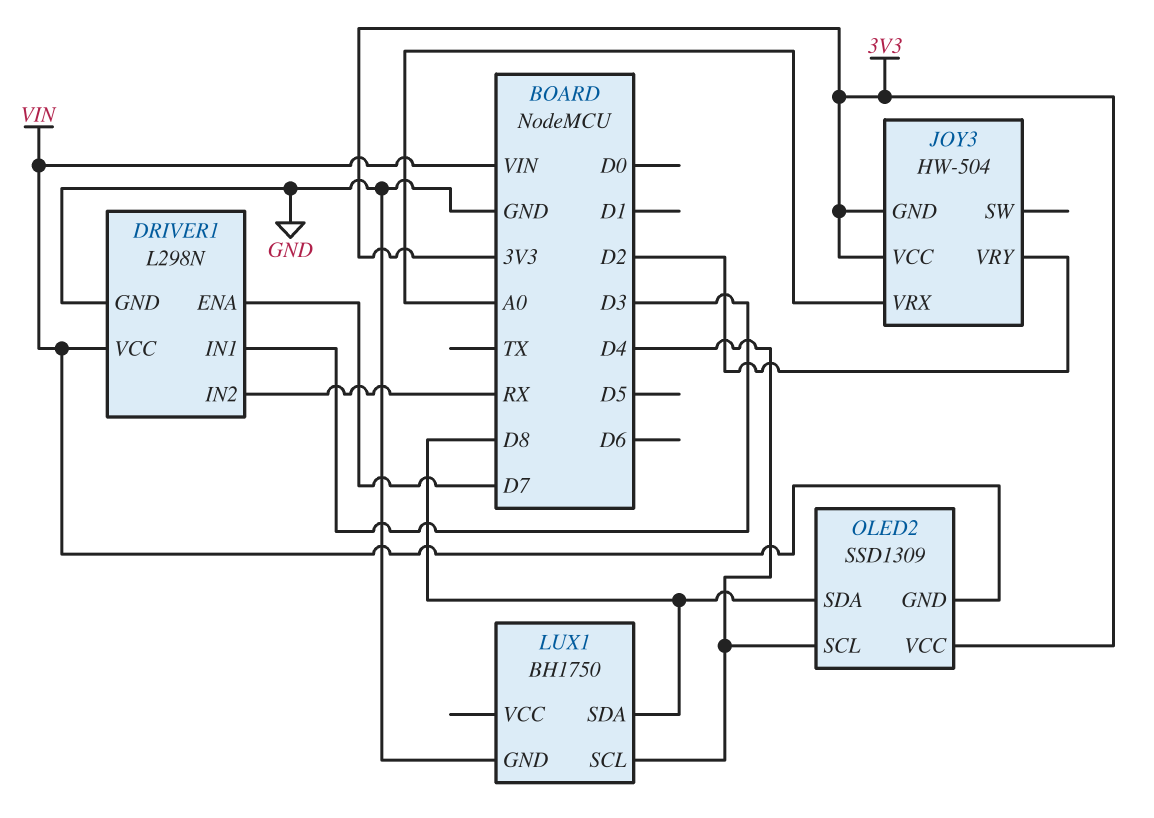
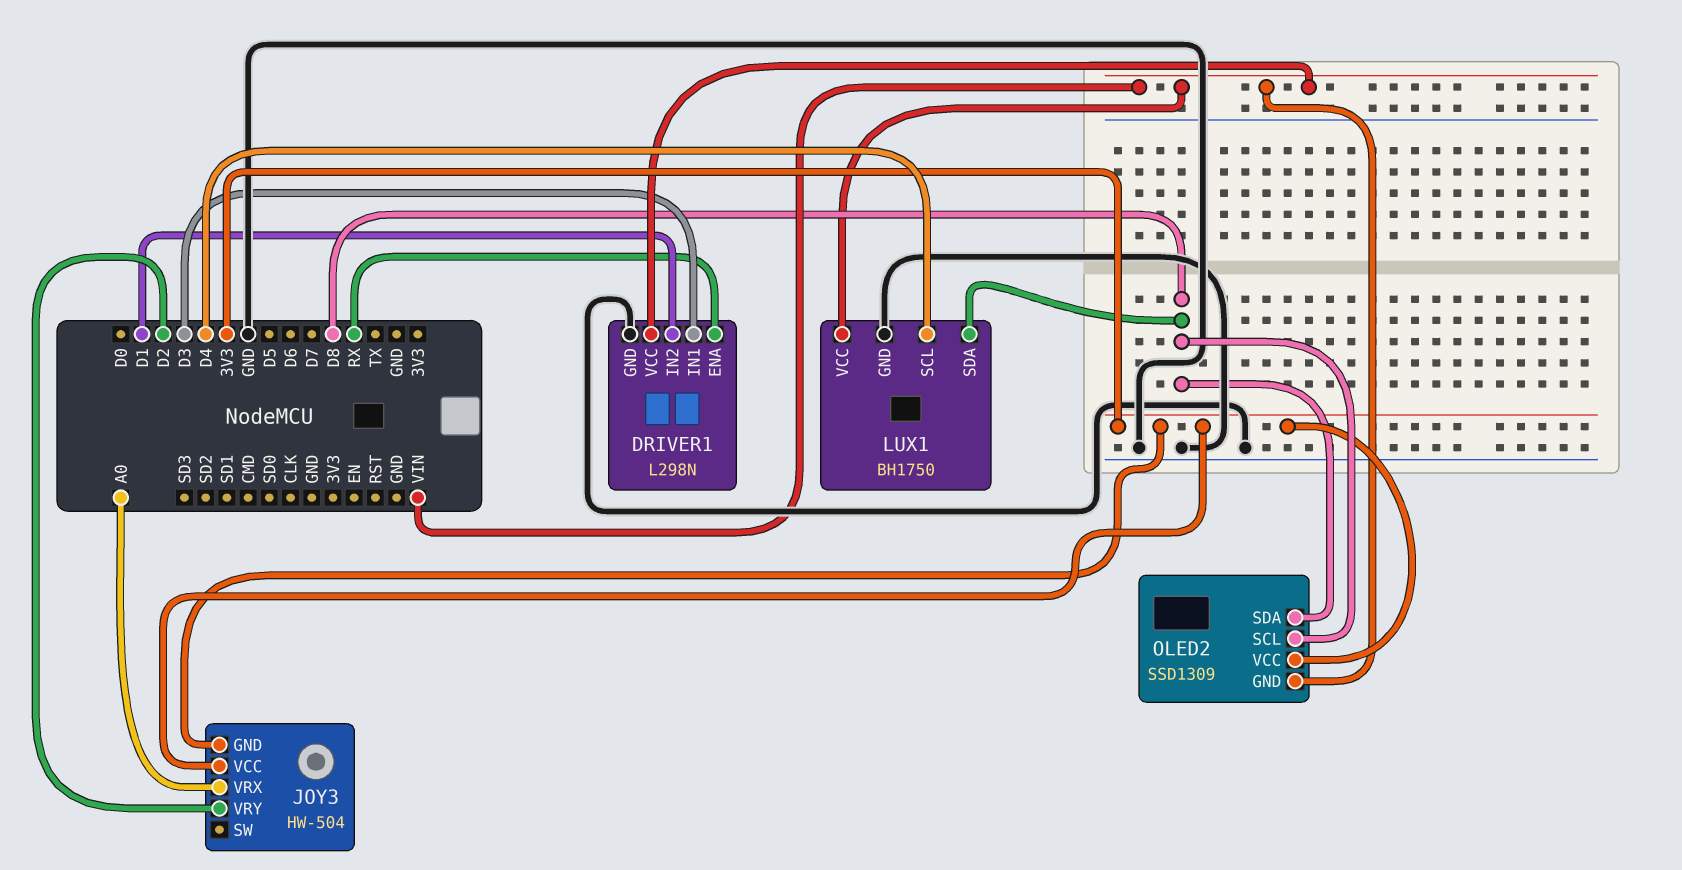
DRIVER1 pin ENA: D7 -> RX
DRIVER1 pin IN2: RX -> D1
LUX1 pin VCC: none -> VIN
OLED2 pin SCL: D4 -> D8

